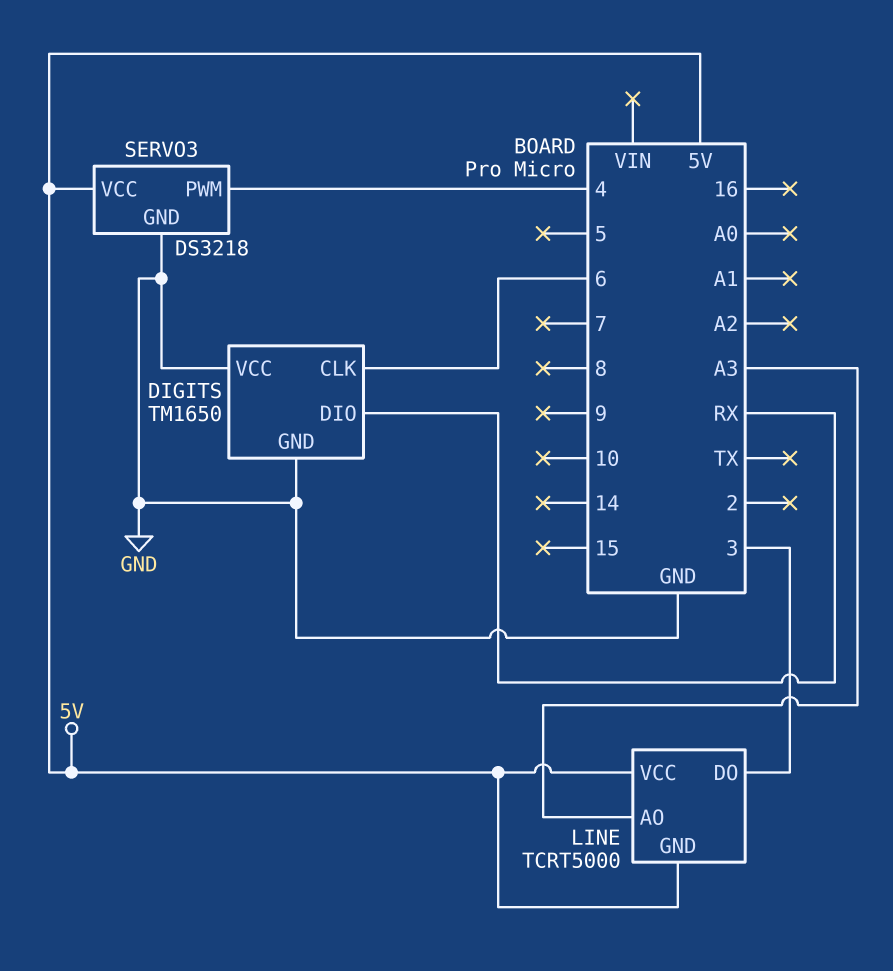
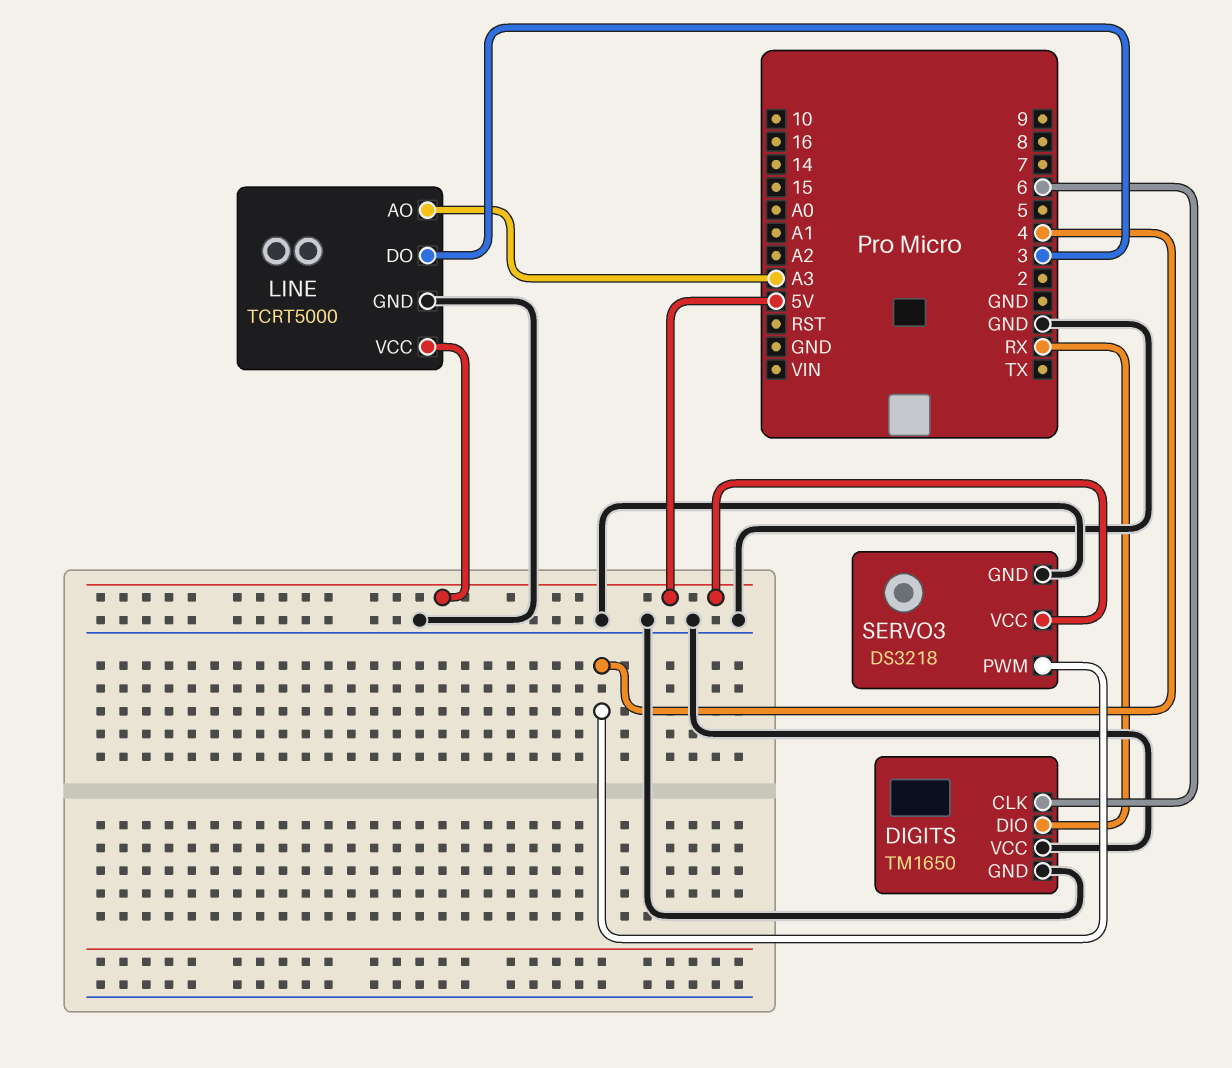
LINE pin GND: 5V -> GND

